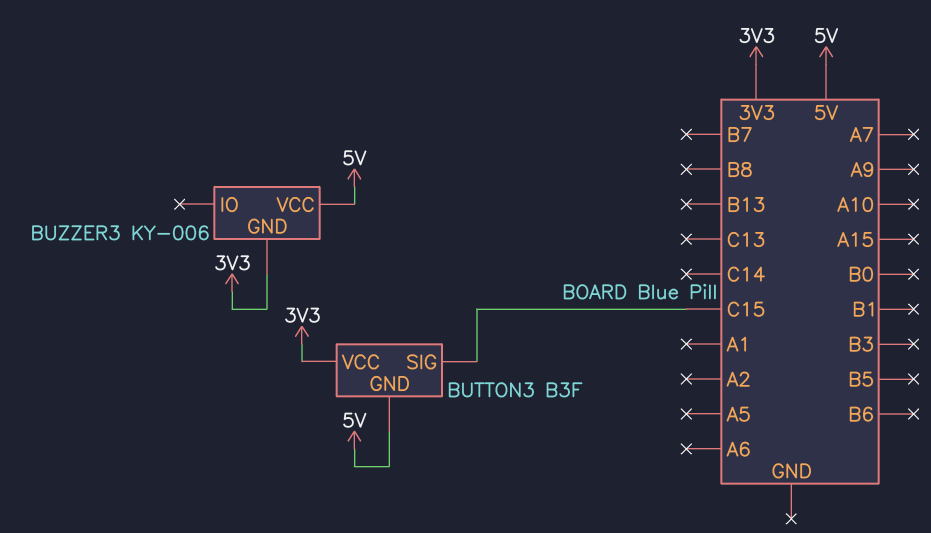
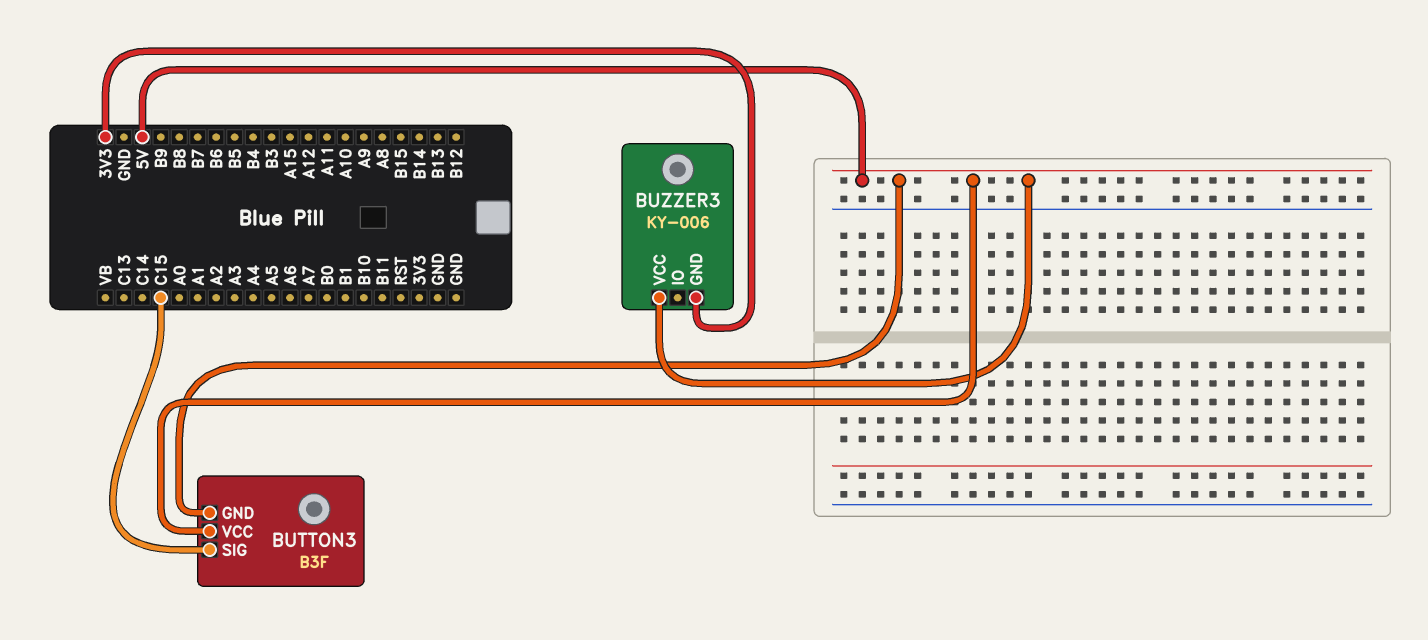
BUTTON3 pin VCC: 3V3 -> 5V

